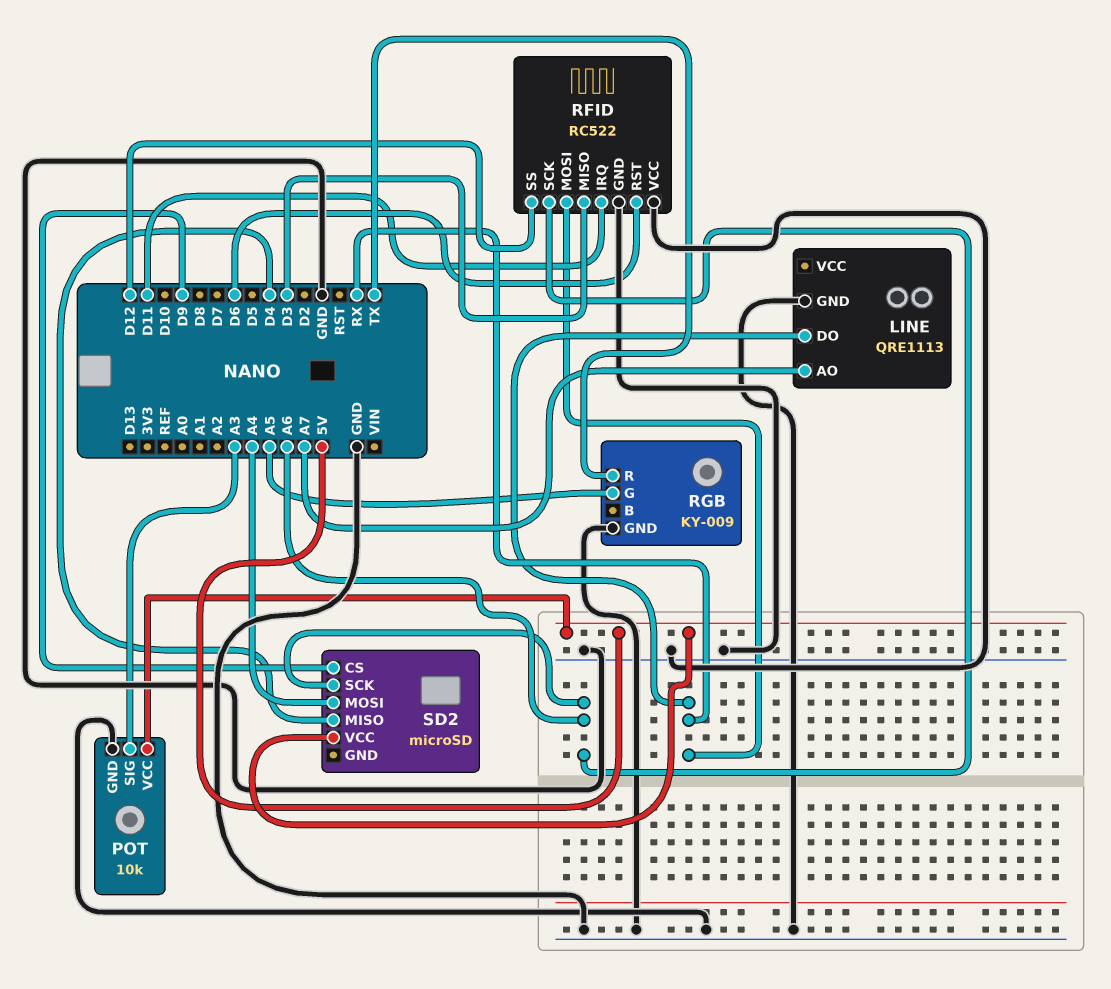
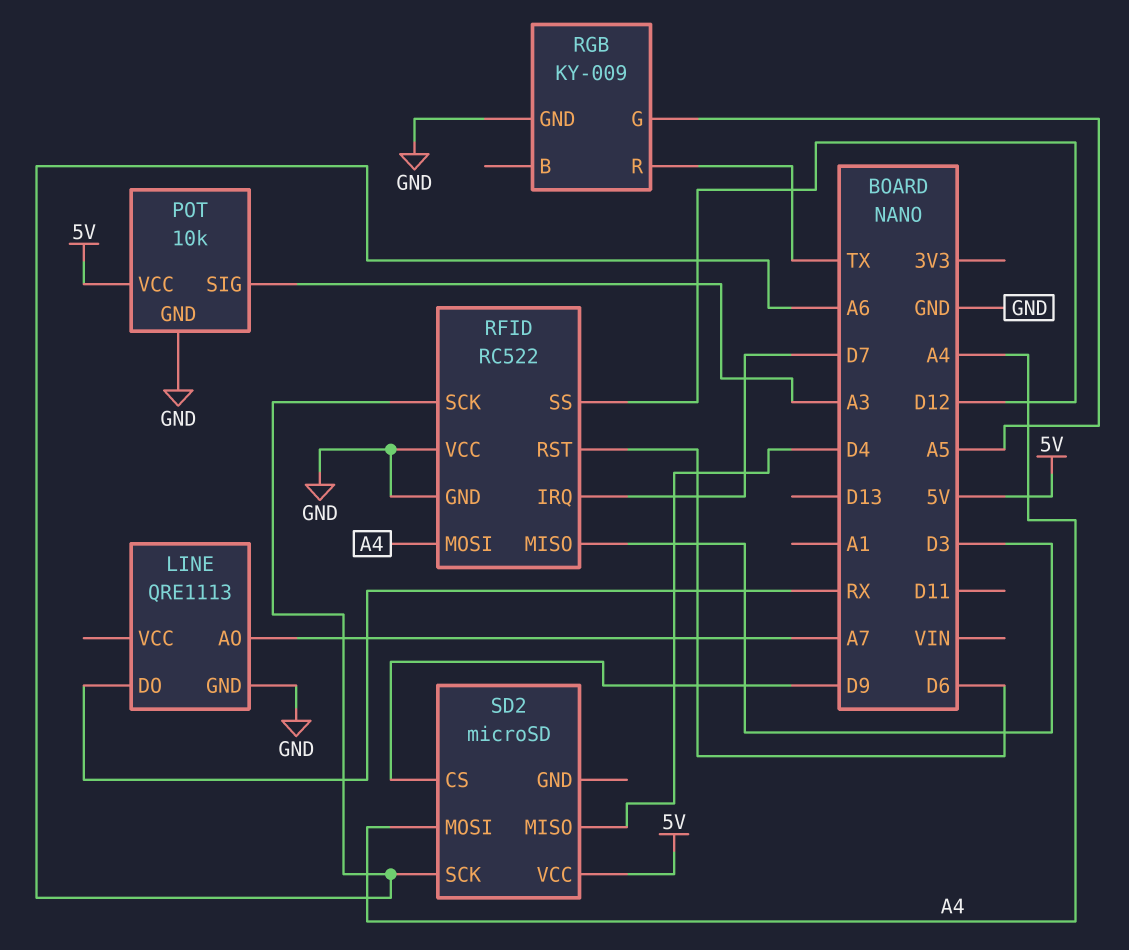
RFID pin IRQ: D11 -> D7
RFID pin MOSI: RX -> A4

